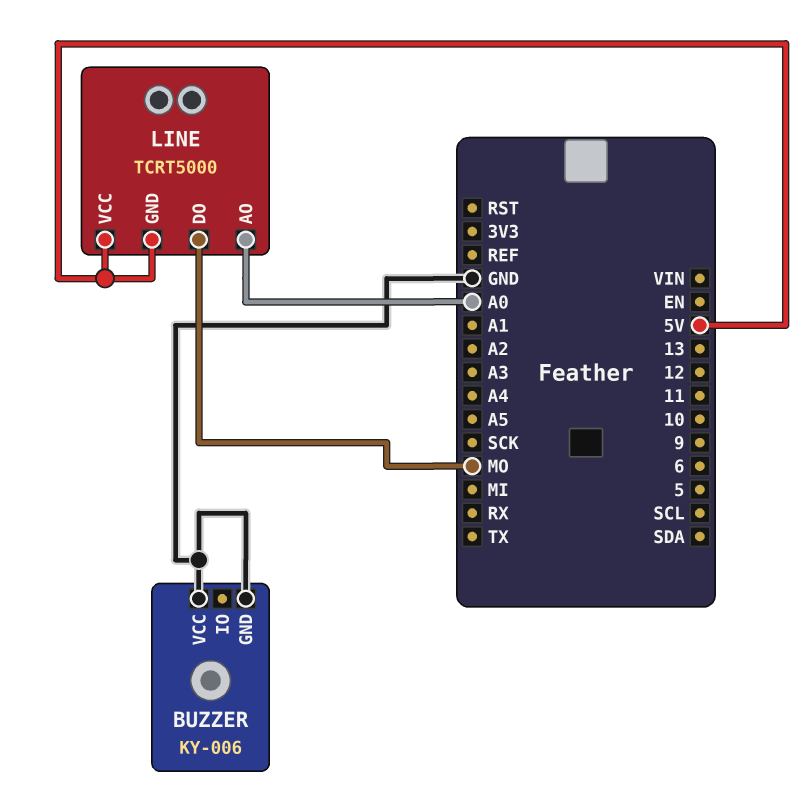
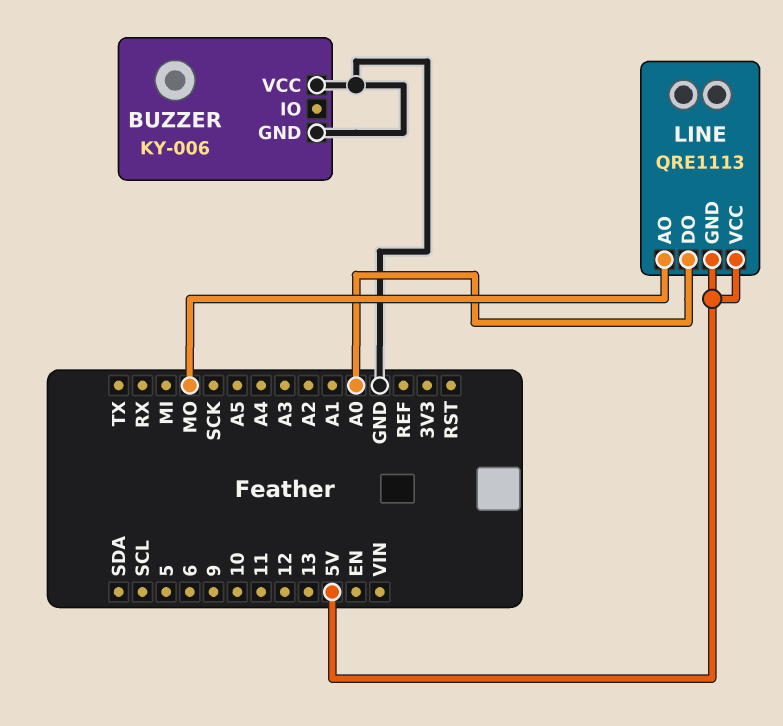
LINE: TCRT5000 -> QRE1113
LINE pin AO: A0 -> MO
LINE pin DO: MO -> A0

